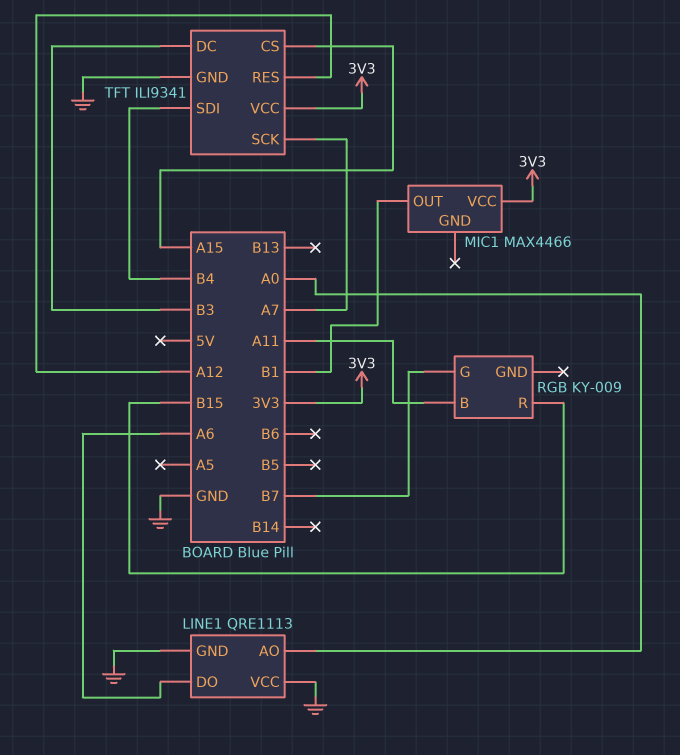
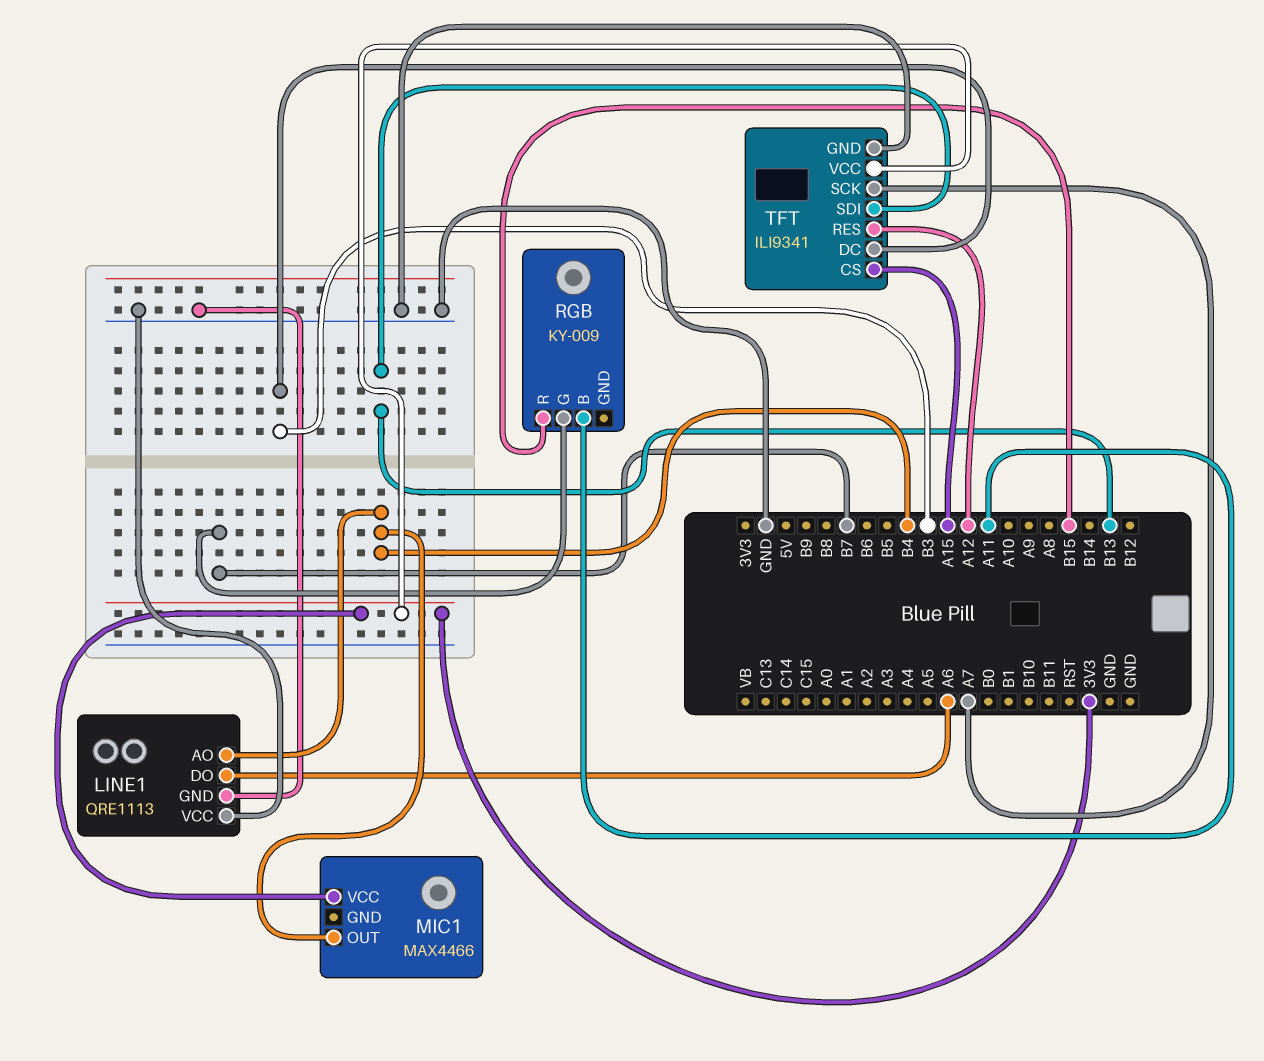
LINE1 pin AO: A0 -> B4
MIC1 pin OUT: B1 -> B4
TFT pin SDI: B4 -> B13

